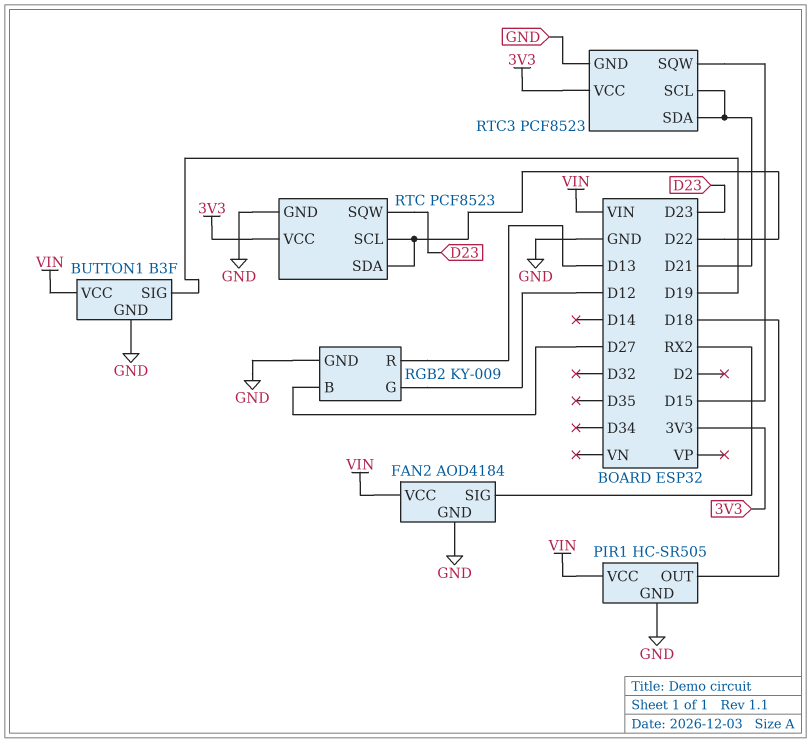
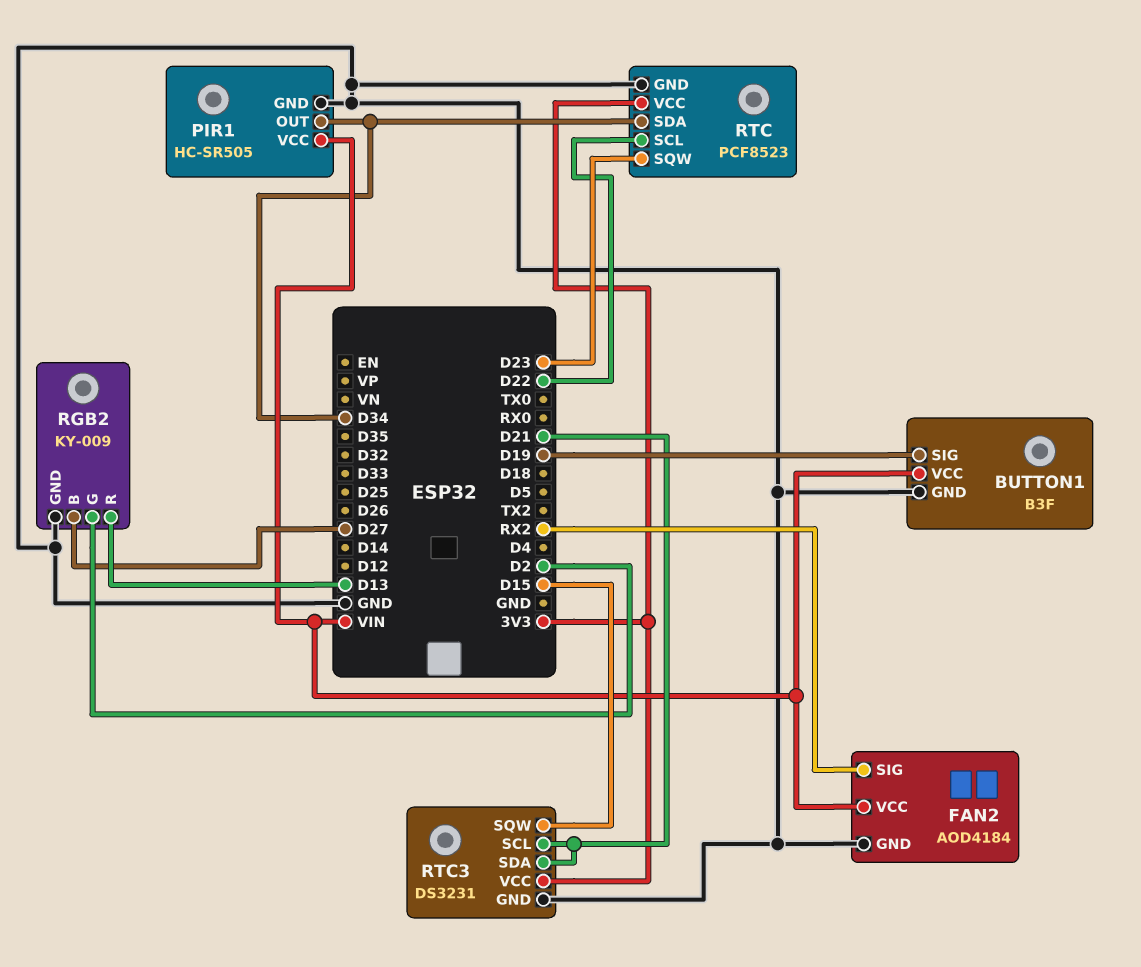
PIR1 pin OUT: D18 -> D34
RGB2 pin G: D12 -> D2
RTC pin SDA: D22 -> D34
RTC3: PCF8523 -> DS3231

